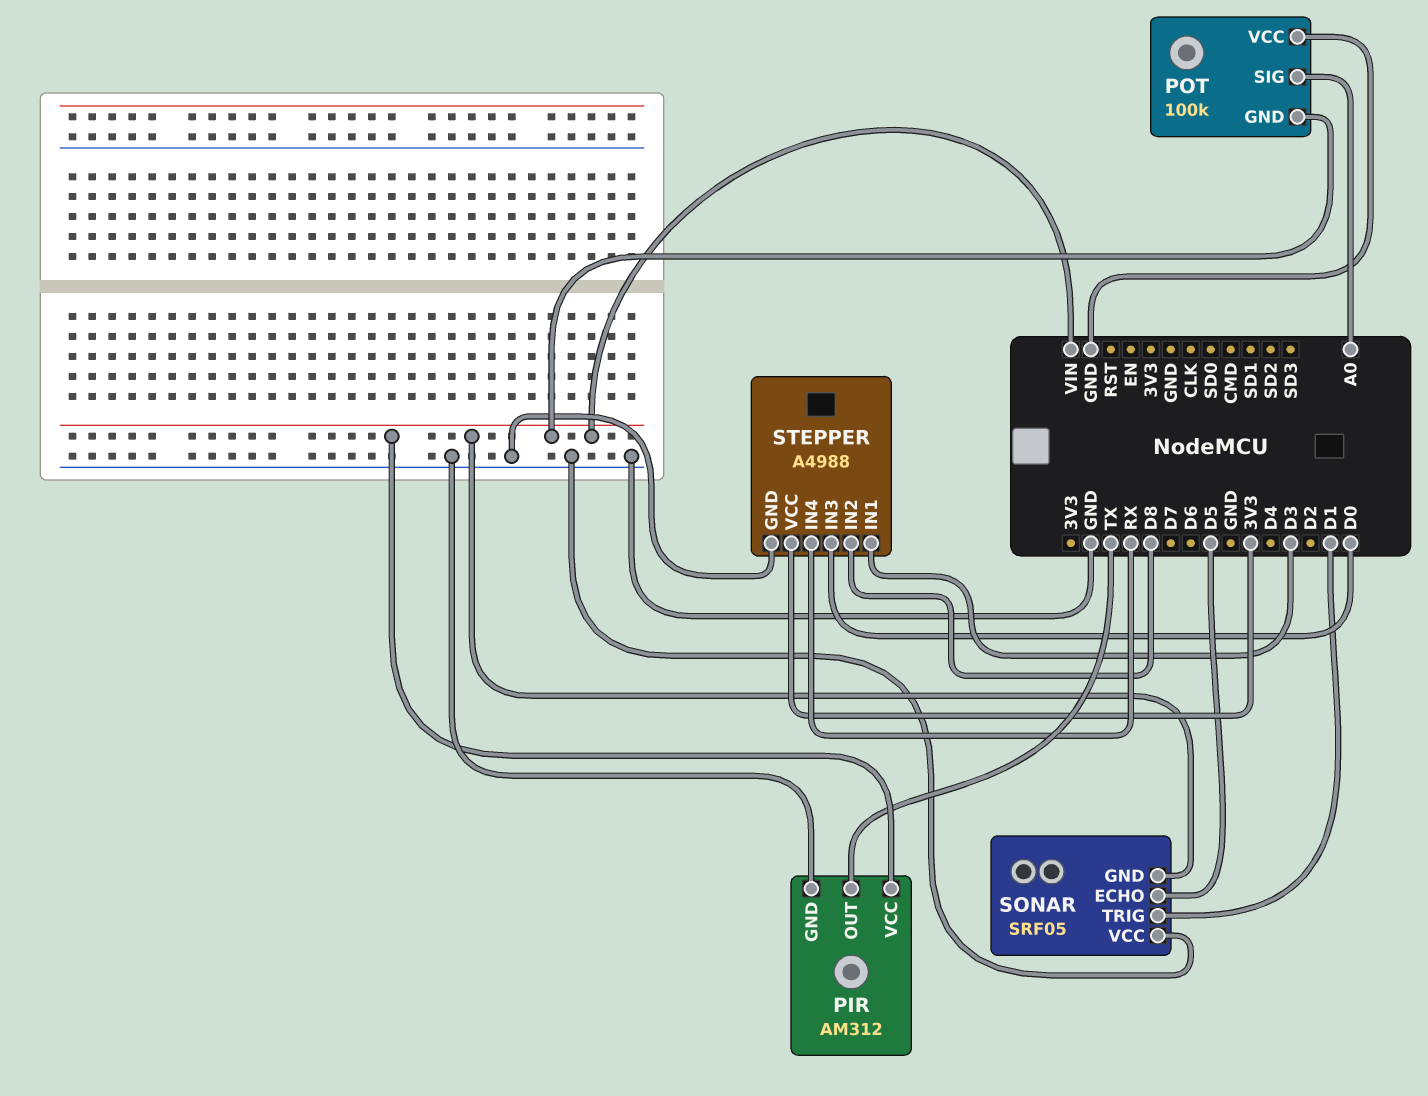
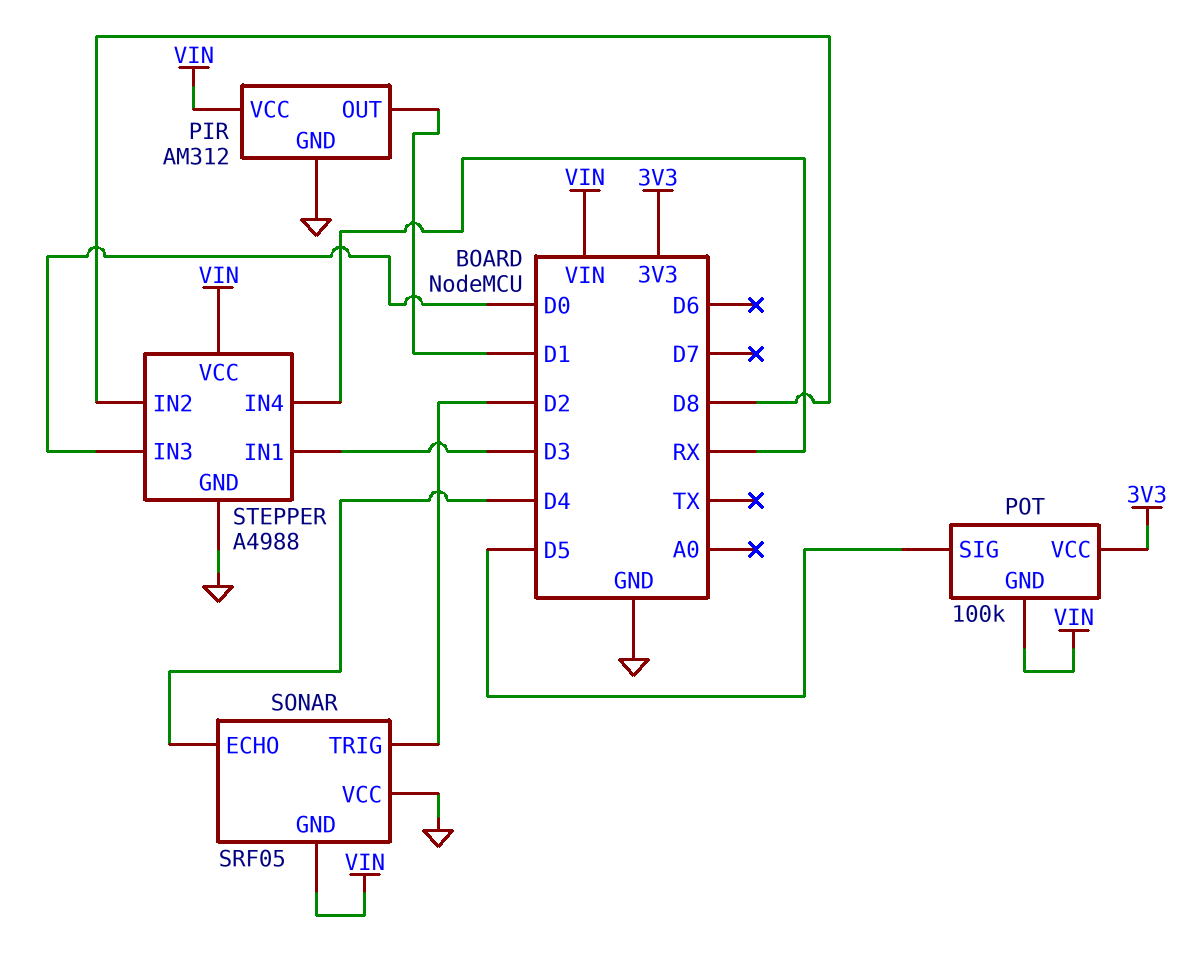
PIR pin OUT: TX -> D1
POT pin SIG: A0 -> D5
POT pin VCC: GND -> 3V3
SONAR pin ECHO: D5 -> D4
SONAR pin TRIG: D1 -> D2
STEPPER pin VCC: 3V3 -> VIN

